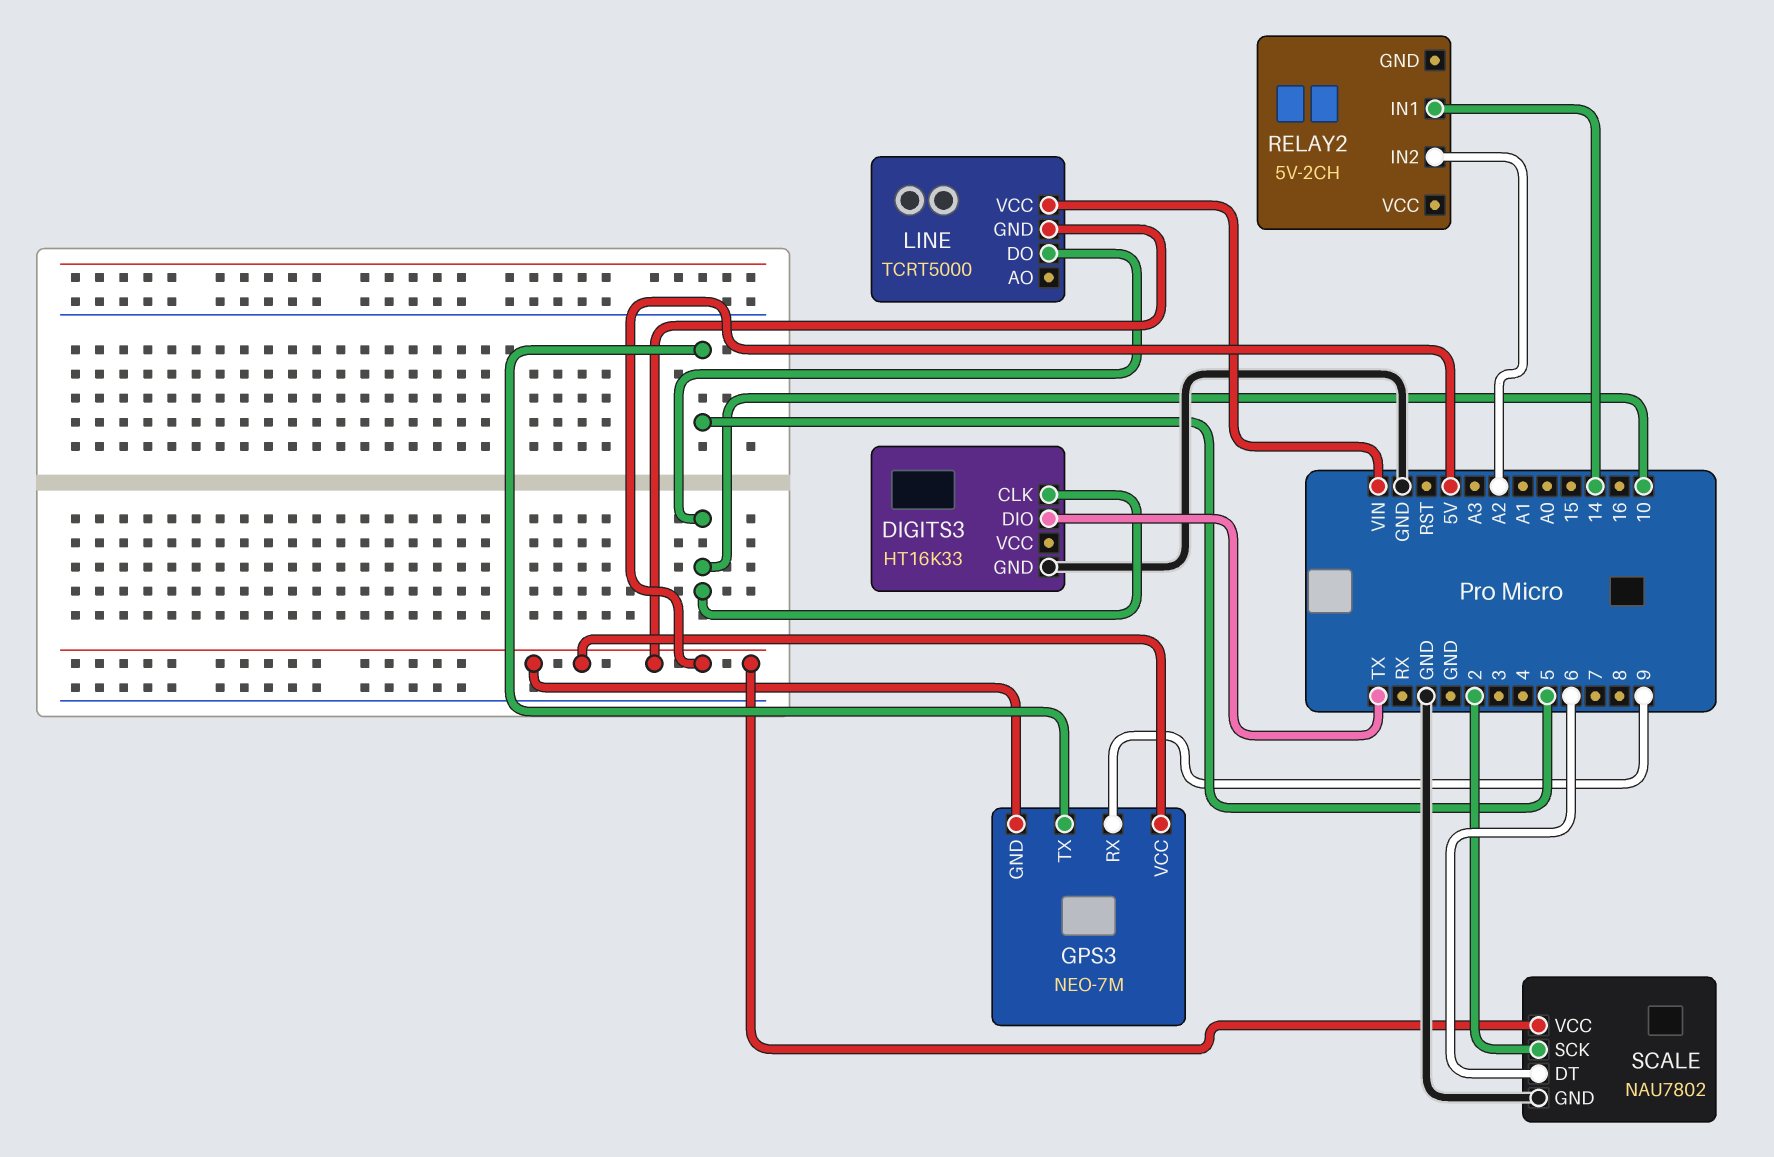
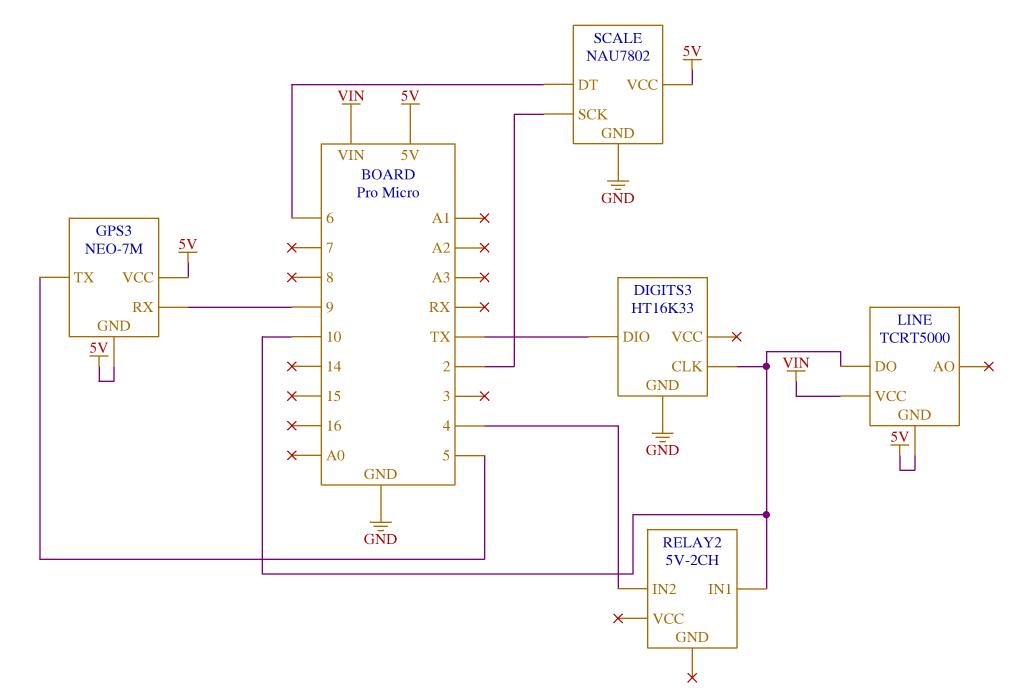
RELAY2 pin IN1: 14 -> 10
RELAY2 pin IN2: A2 -> 4

